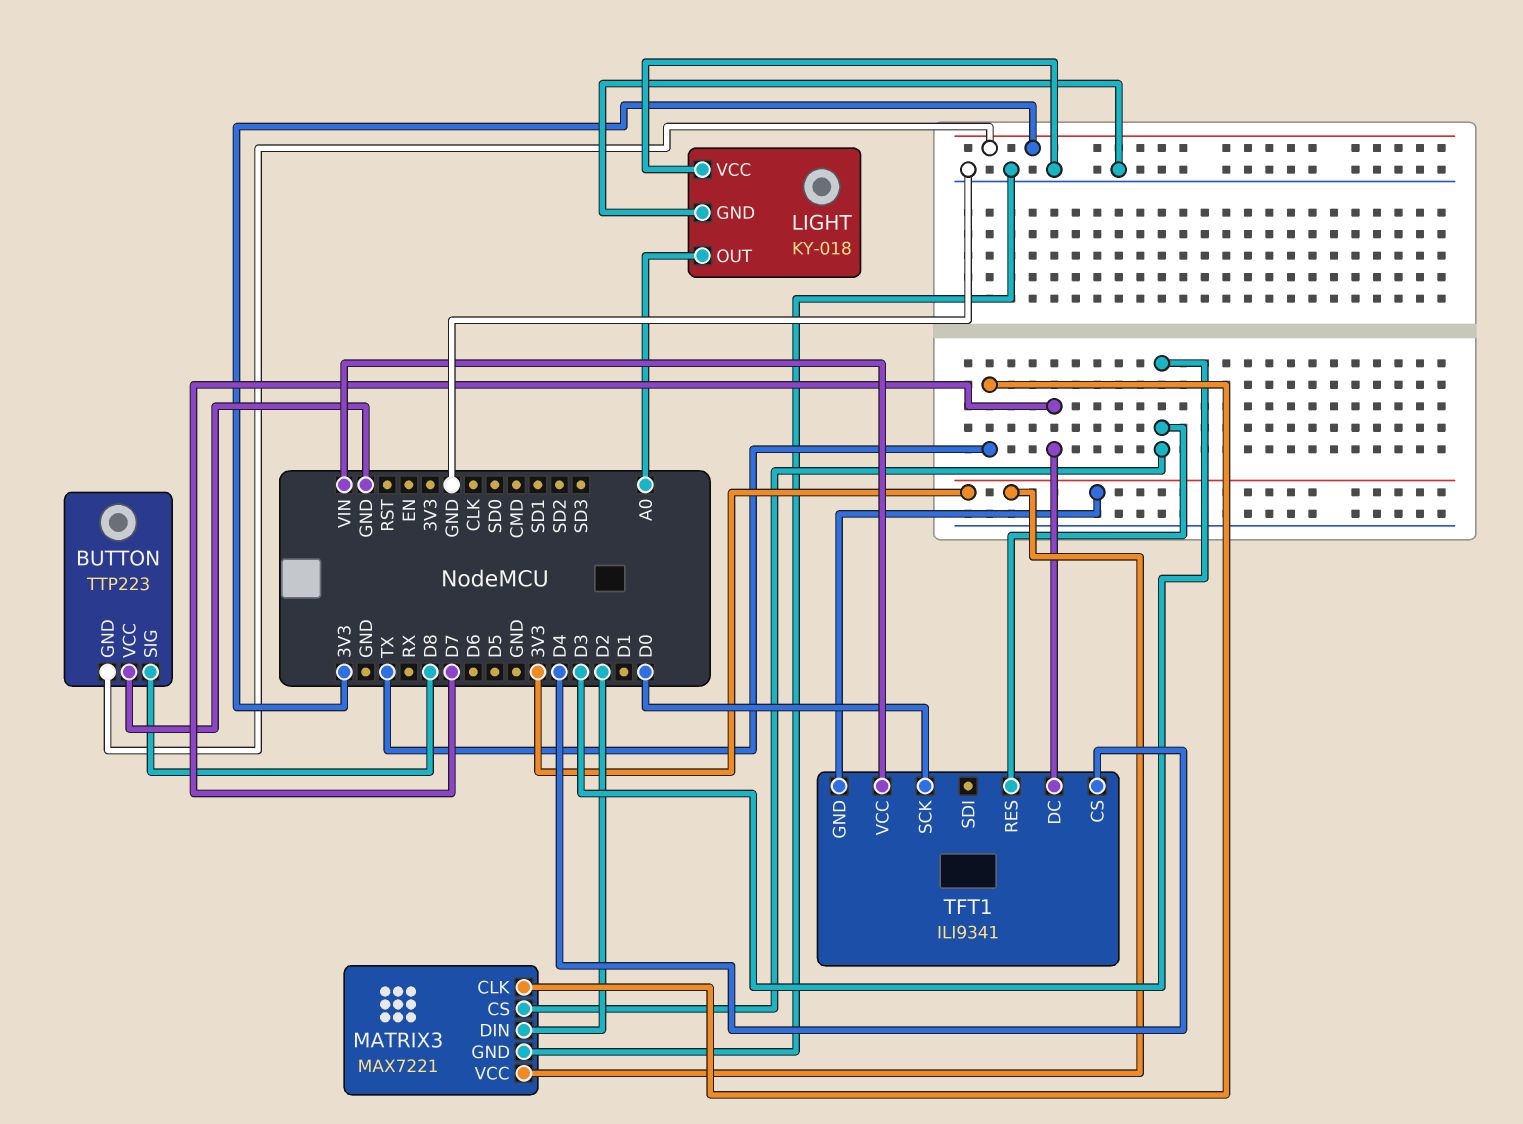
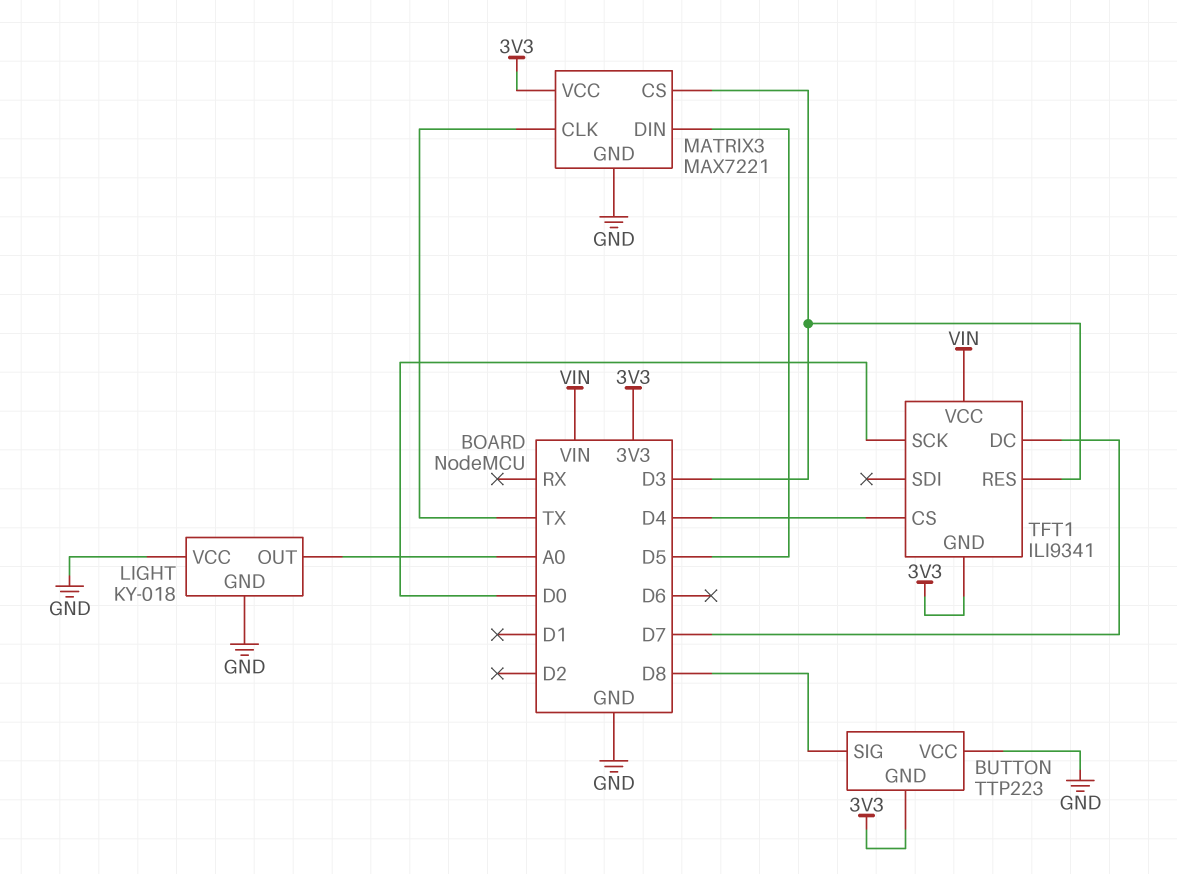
MATRIX3 pin DIN: D2 -> D5

